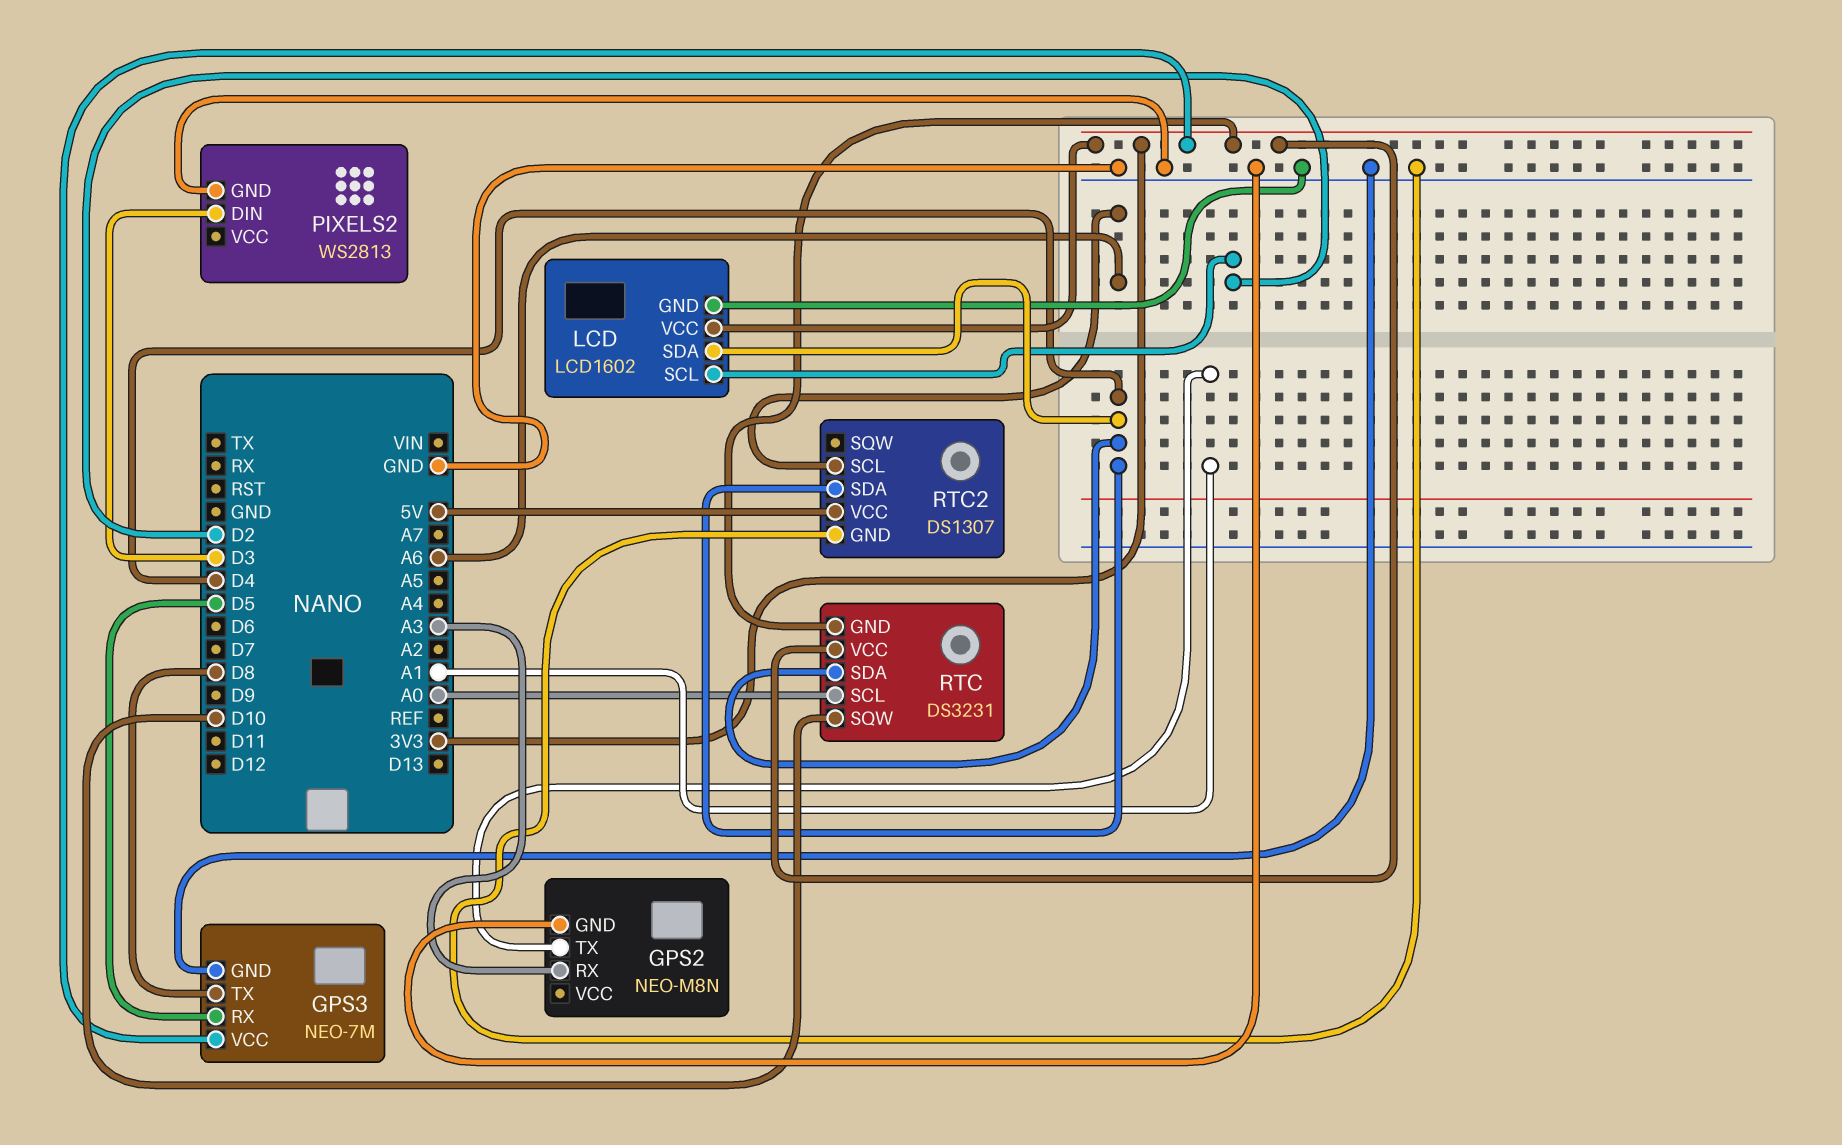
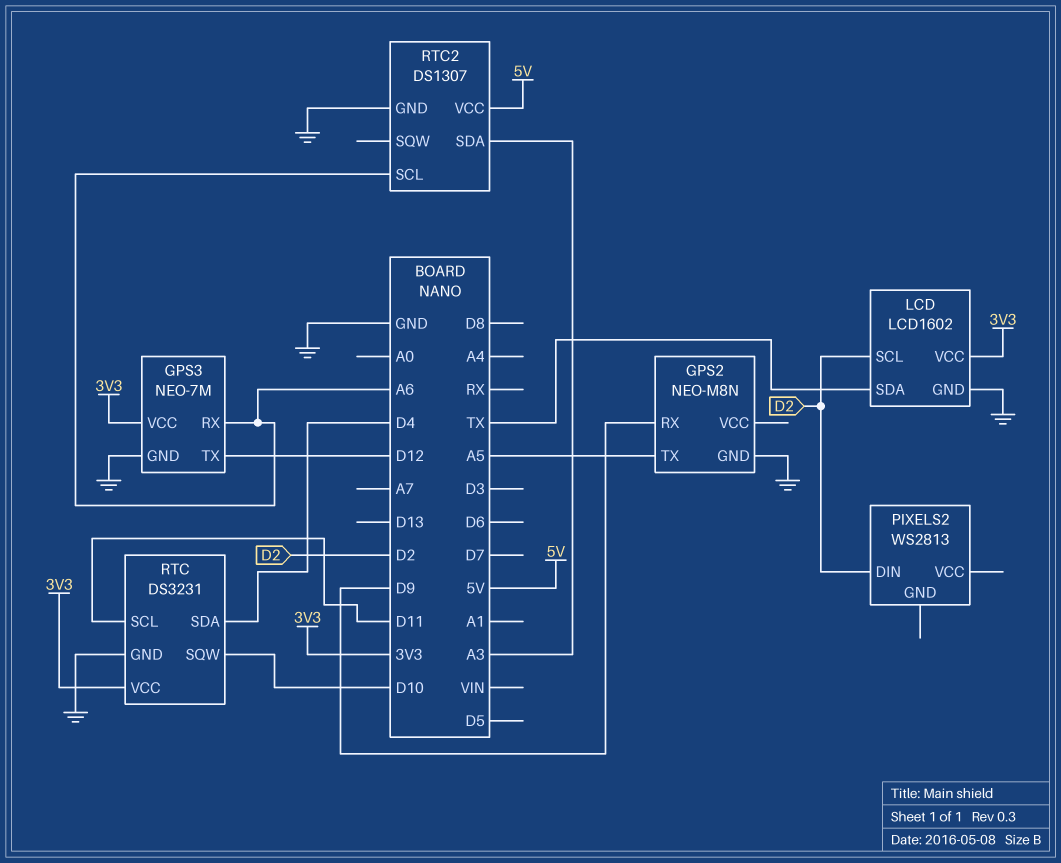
GPS2 pin RX: A3 -> D9
GPS2 pin TX: A1 -> A5
GPS3 pin RX: D5 -> A6
GPS3 pin TX: D8 -> D12
LCD pin SDA: D4 -> TX
PIXELS2 pin DIN: D3 -> D2
PIXELS2 pin GND: GND -> none
RTC pin GND: 3V3 -> GND
RTC pin SCL: A0 -> D11
RTC2 pin SDA: D4 -> A3

